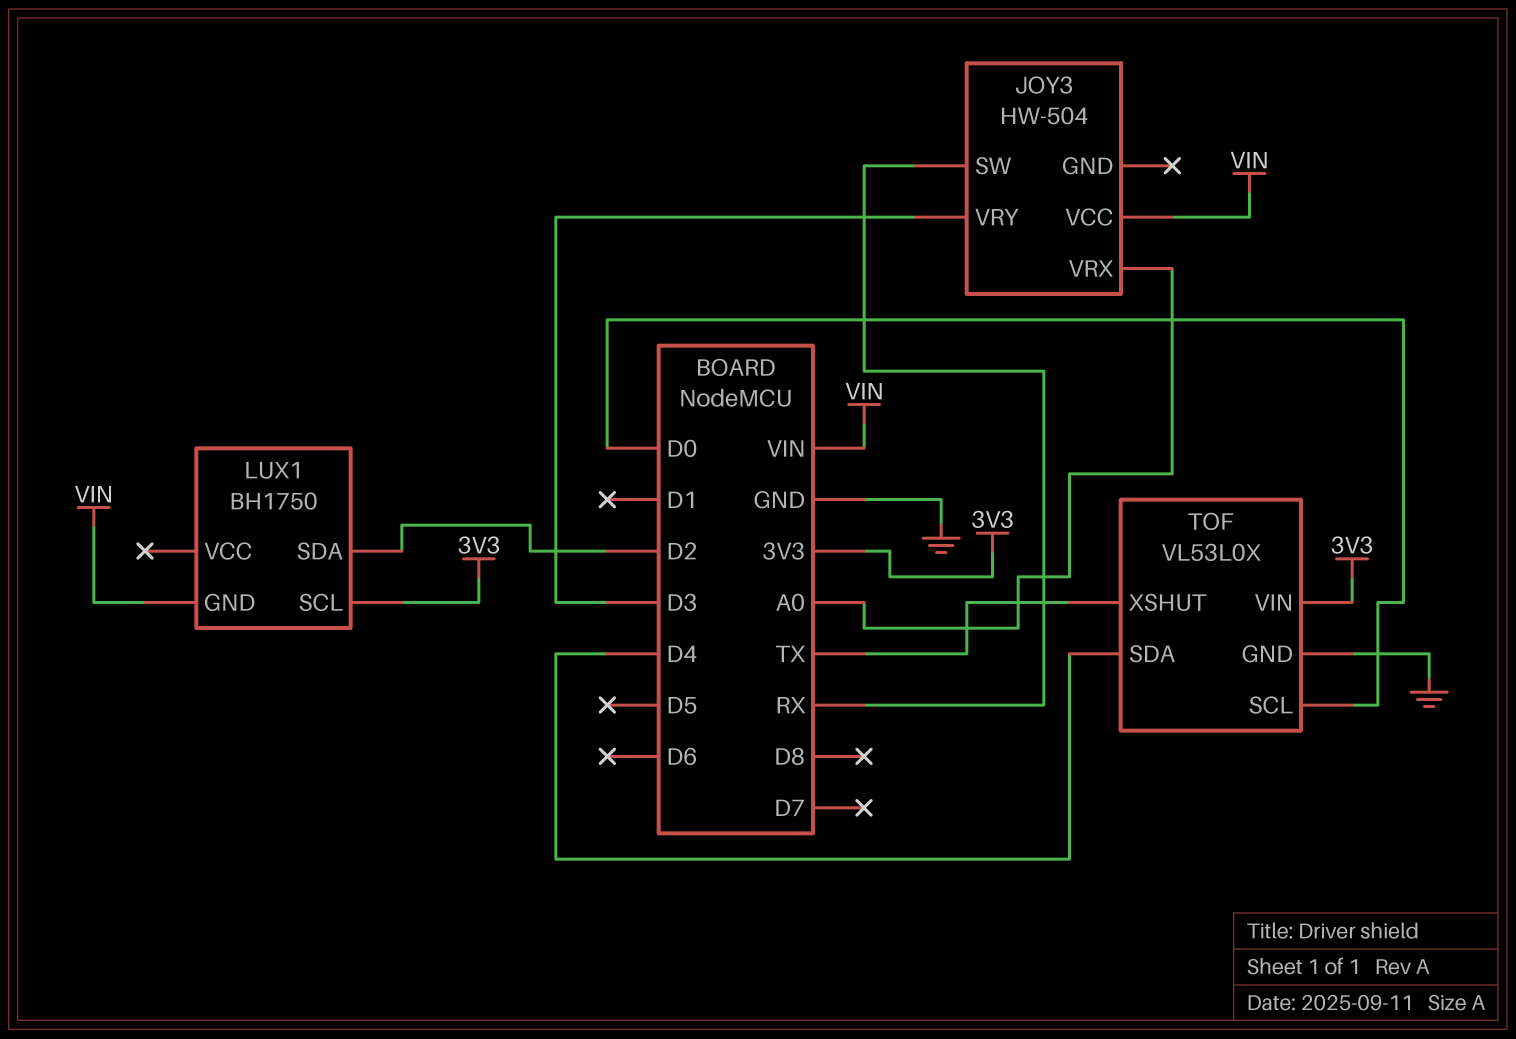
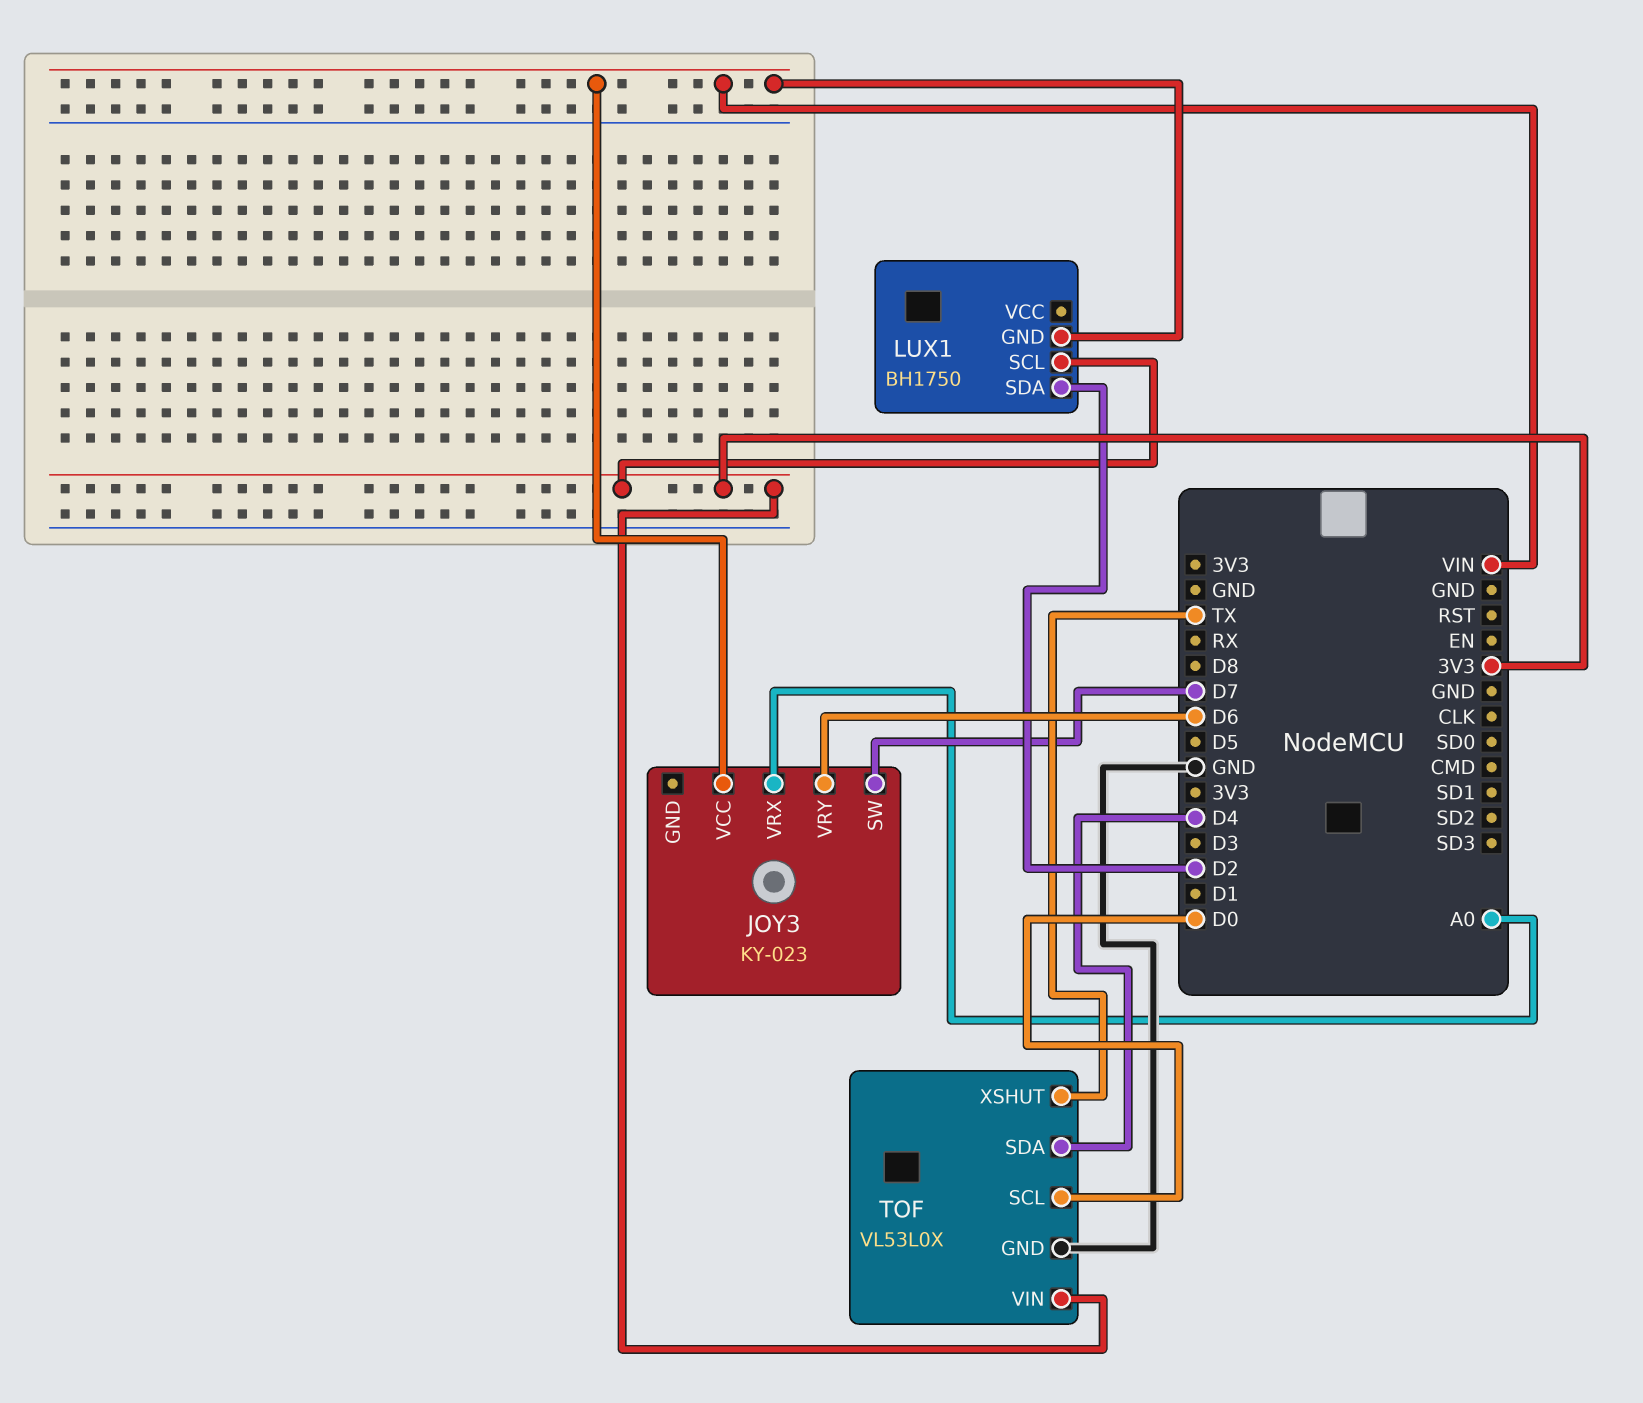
JOY3: HW-504 -> KY-023
JOY3 pin SW: RX -> D7
JOY3 pin VRY: D3 -> D6

